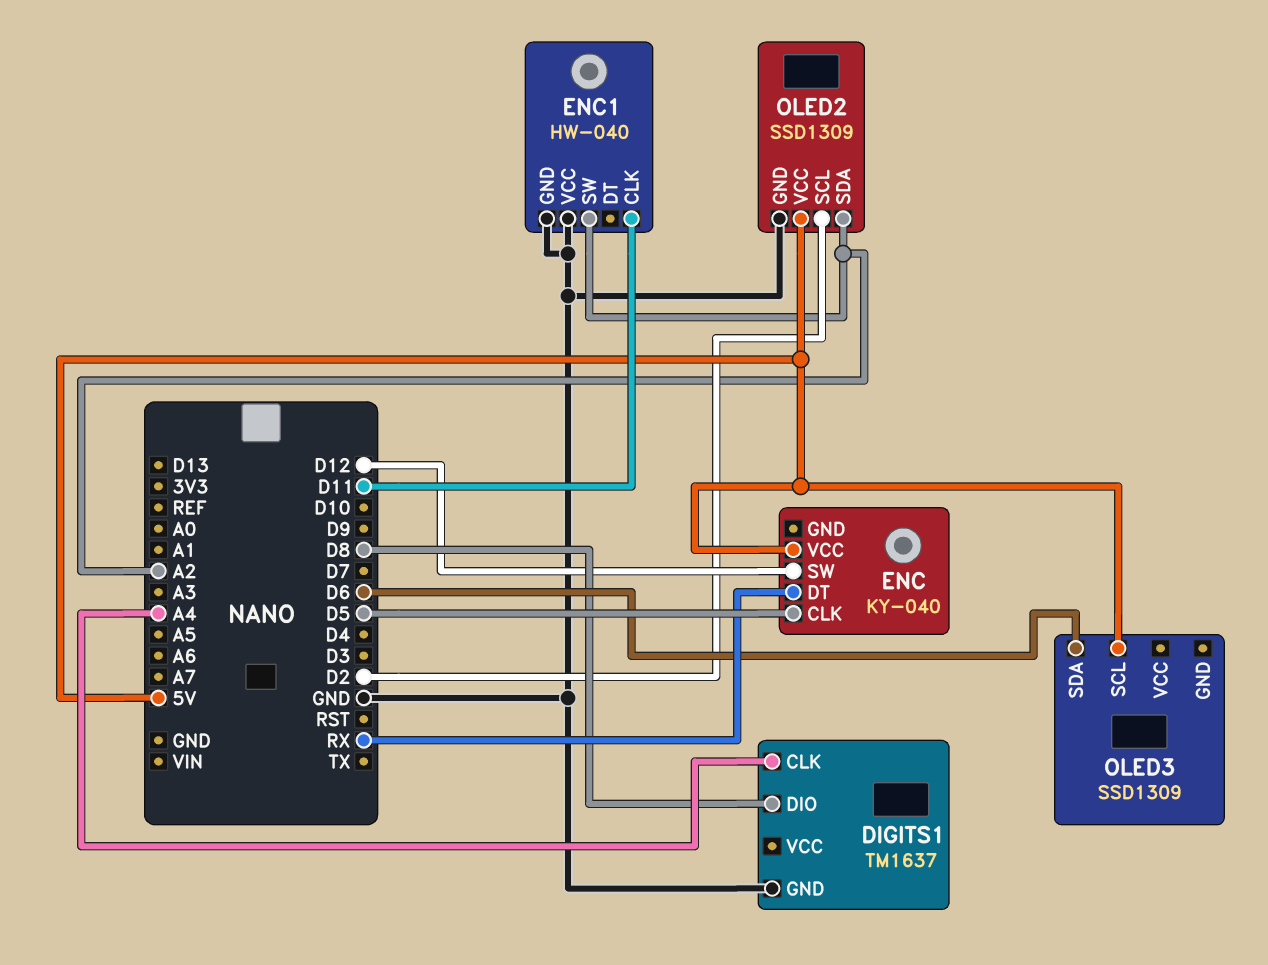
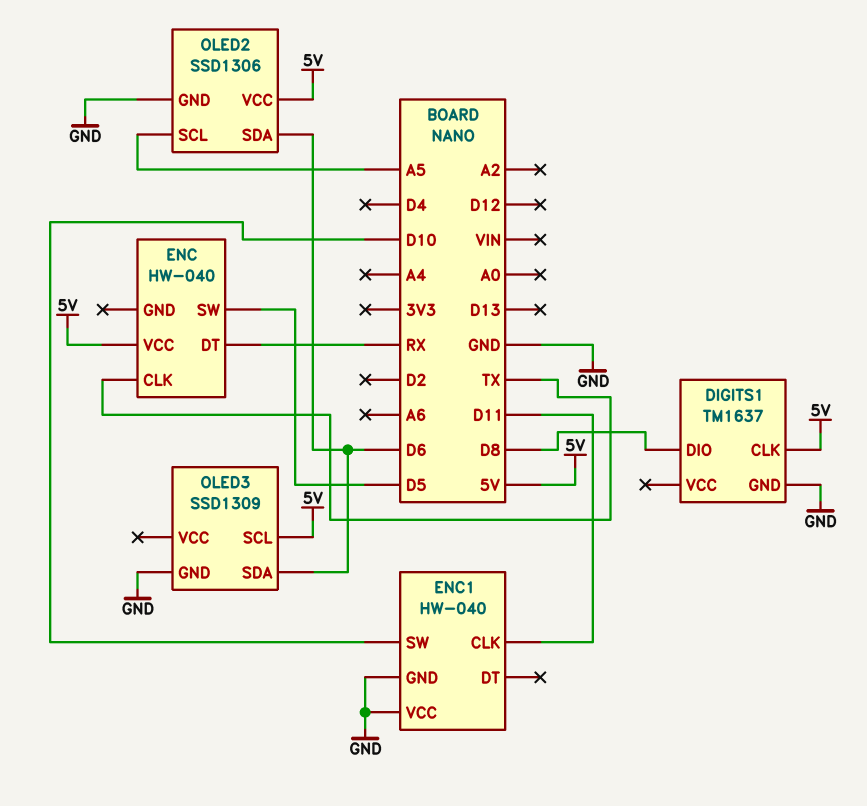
DIGITS1 pin CLK: A4 -> 5V
ENC: KY-040 -> HW-040
ENC pin CLK: D5 -> TX
ENC pin SW: D12 -> D5
ENC1 pin SW: A2 -> D10
OLED2: SSD1309 -> SSD1306
OLED2 pin SCL: D2 -> A5
OLED2 pin SDA: A2 -> D6
OLED3 pin GND: none -> GND

